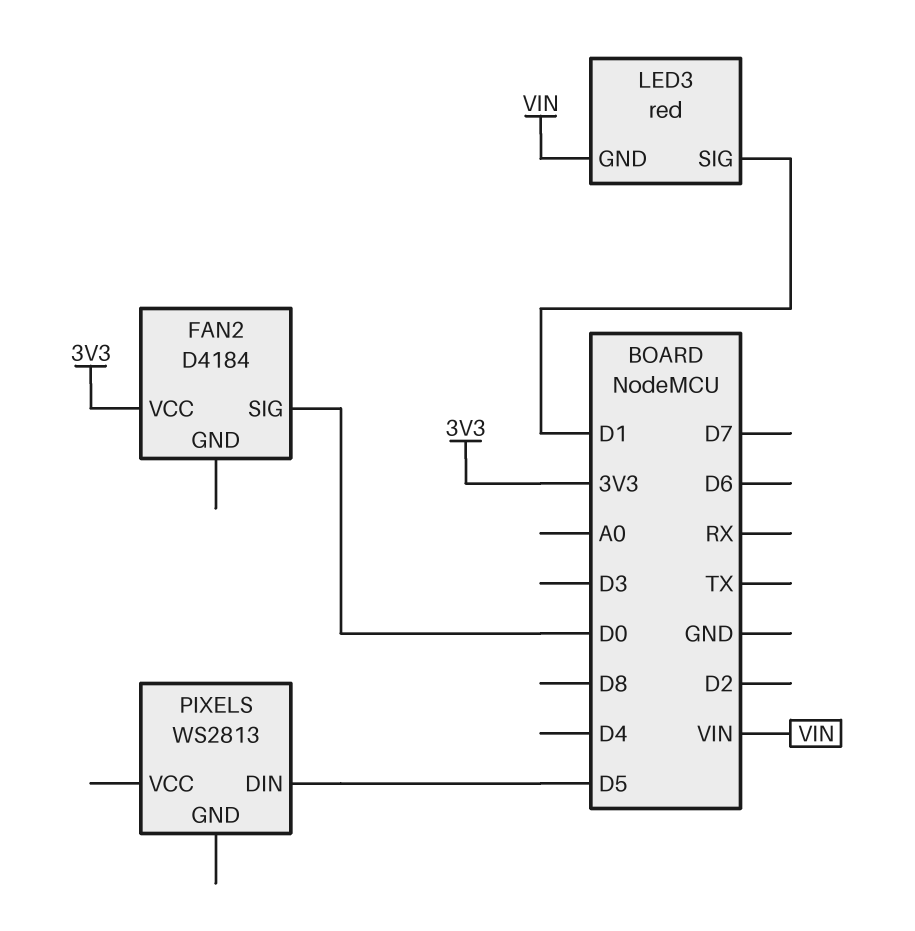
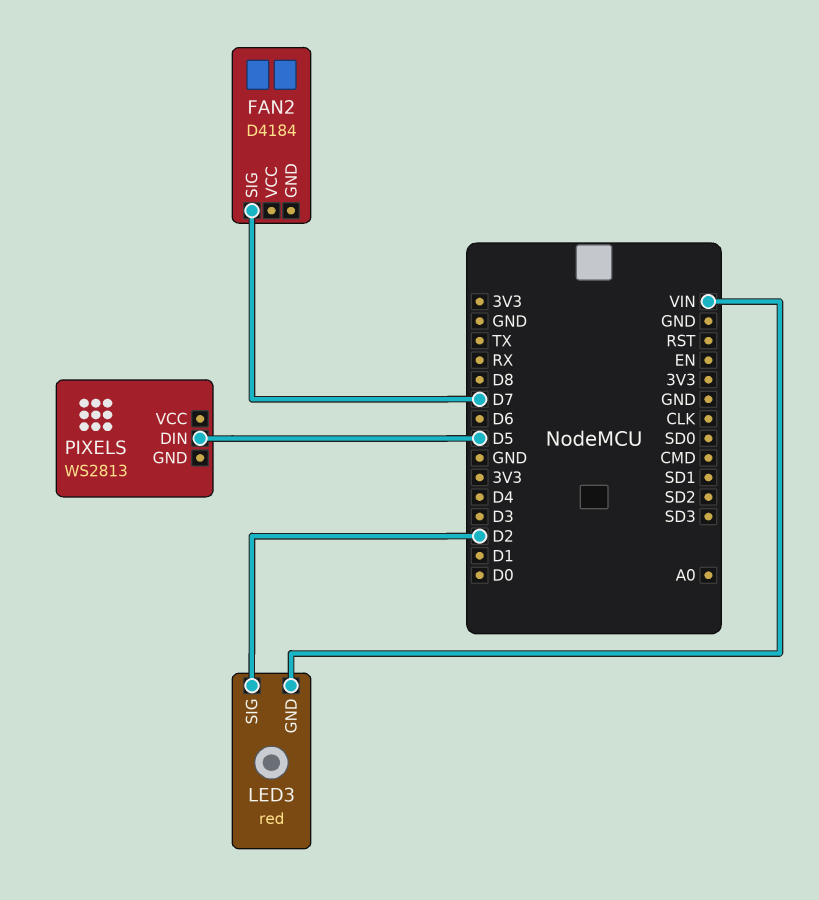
FAN2 pin SIG: D0 -> D7
FAN2 pin VCC: 3V3 -> none
LED3 pin SIG: D1 -> D2

